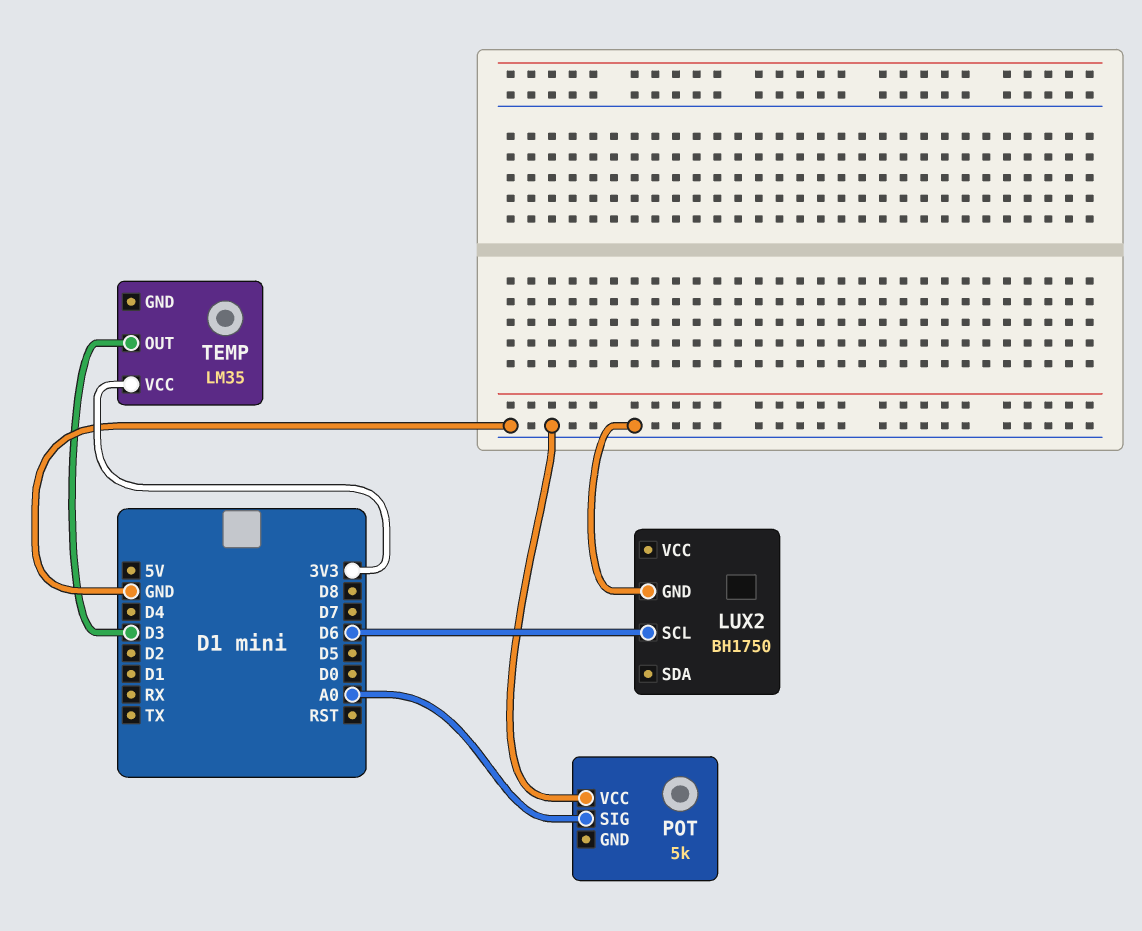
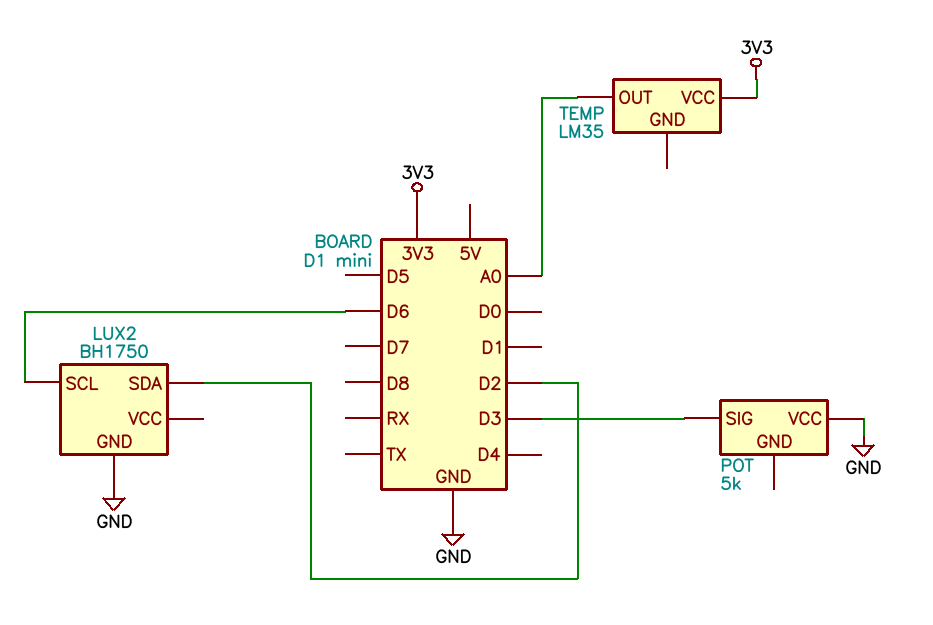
LUX2 pin SDA: none -> D2
POT pin SIG: A0 -> D3
TEMP pin OUT: D3 -> A0

